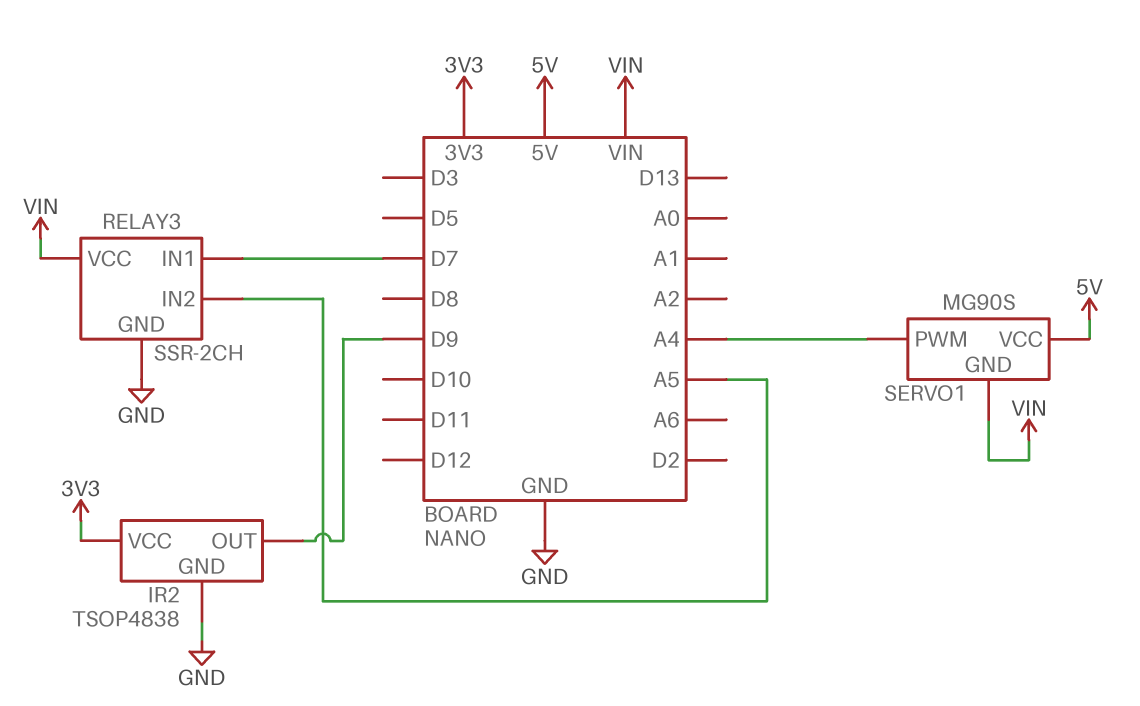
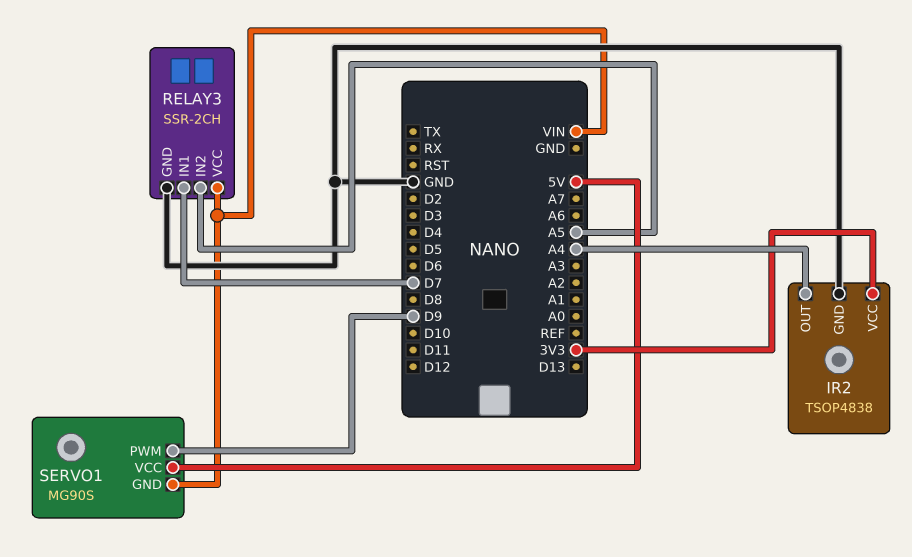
IR2 pin OUT: D9 -> A4
SERVO1 pin PWM: A4 -> D9

